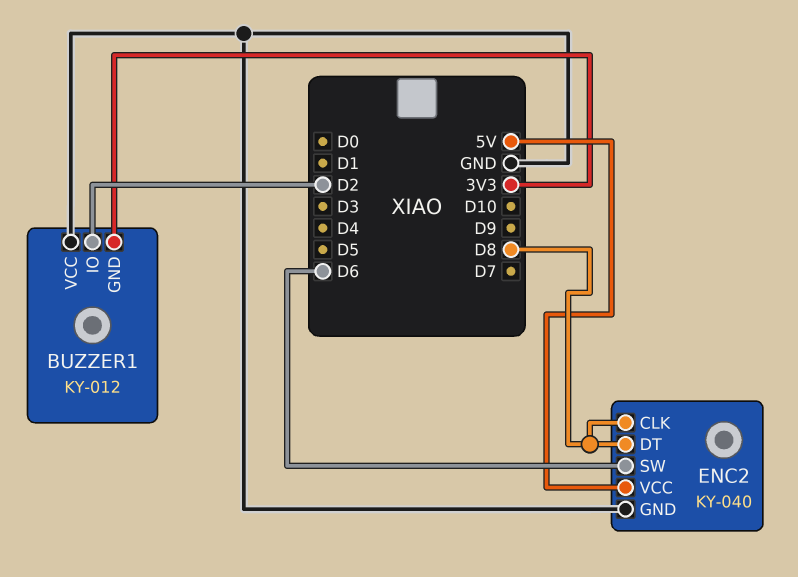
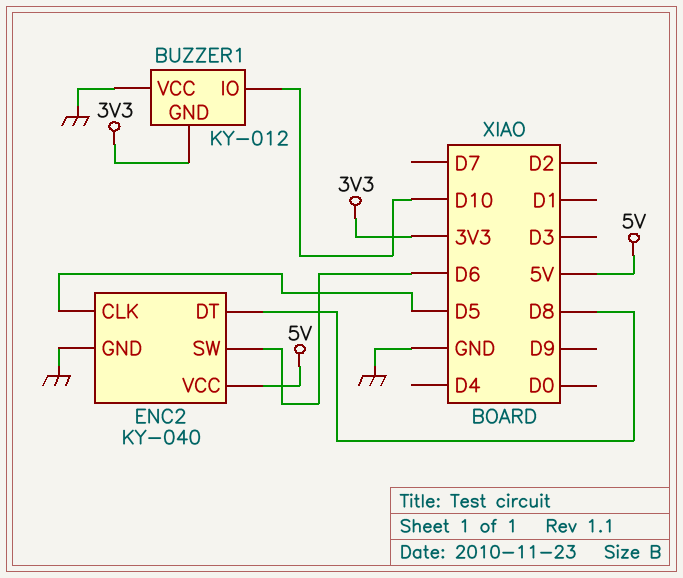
BUZZER1 pin IO: D2 -> D10
ENC2 pin CLK: D8 -> D5

